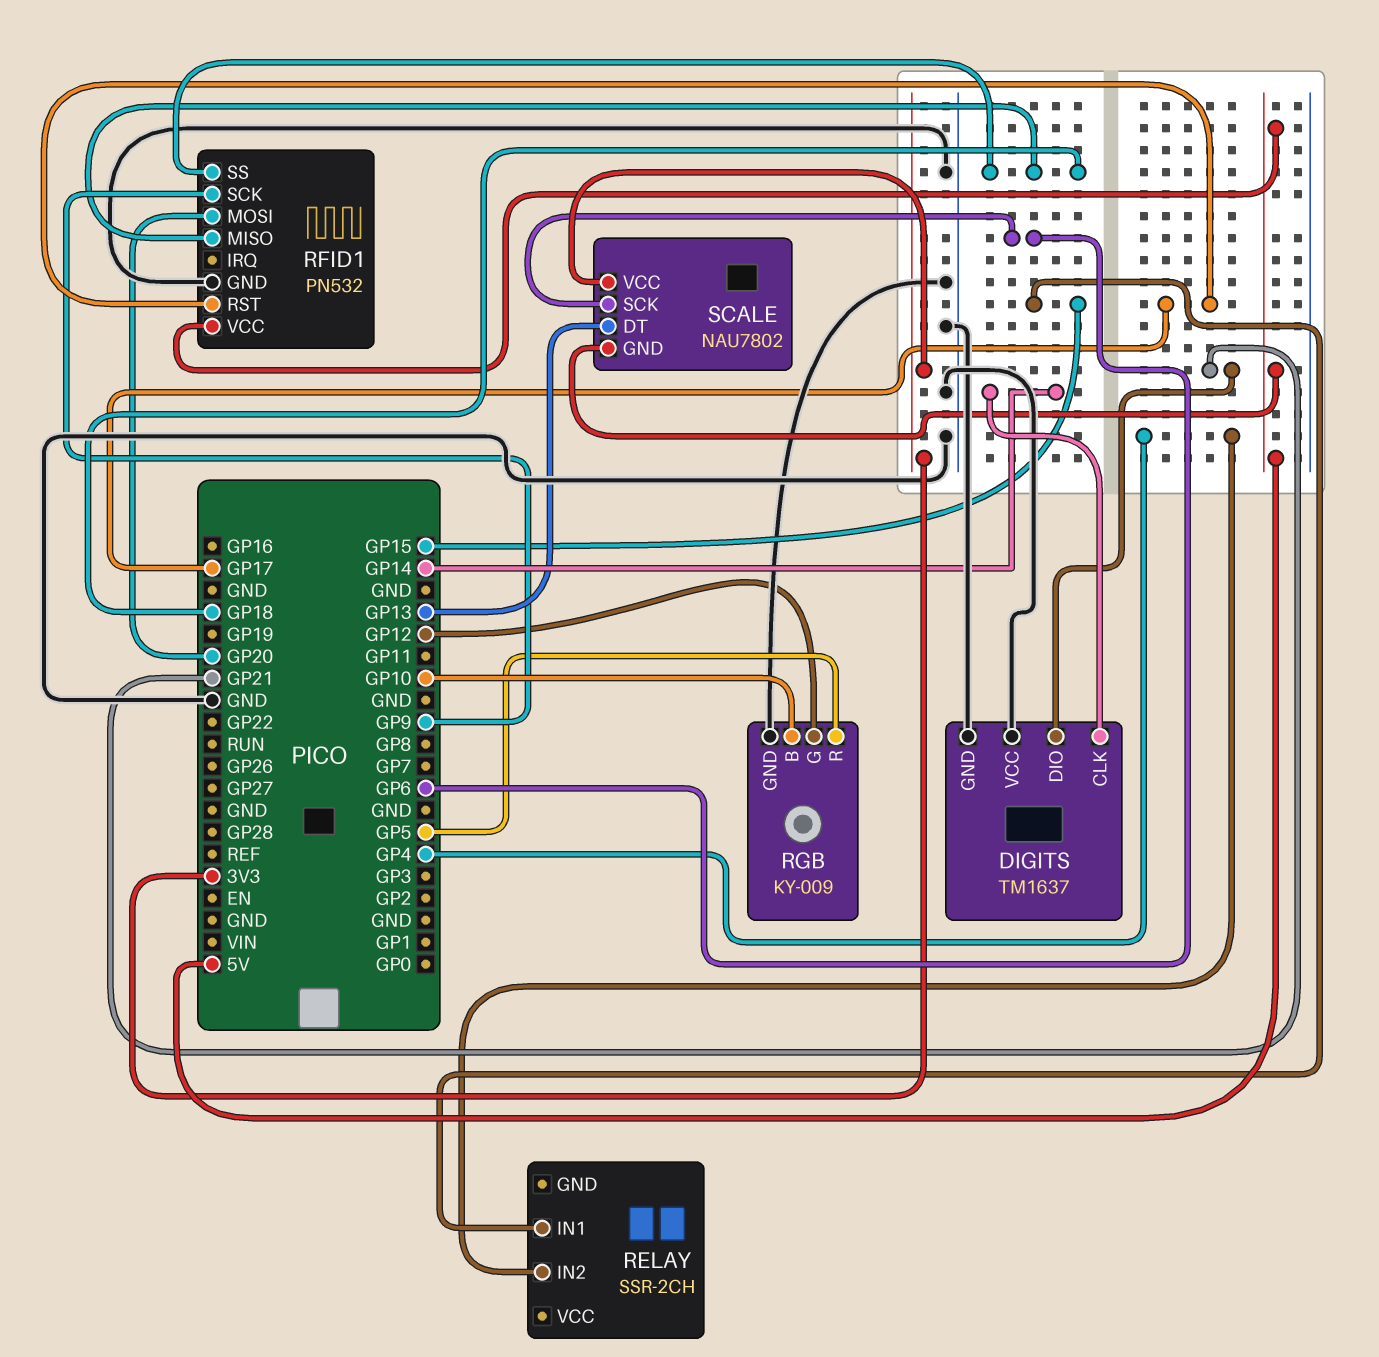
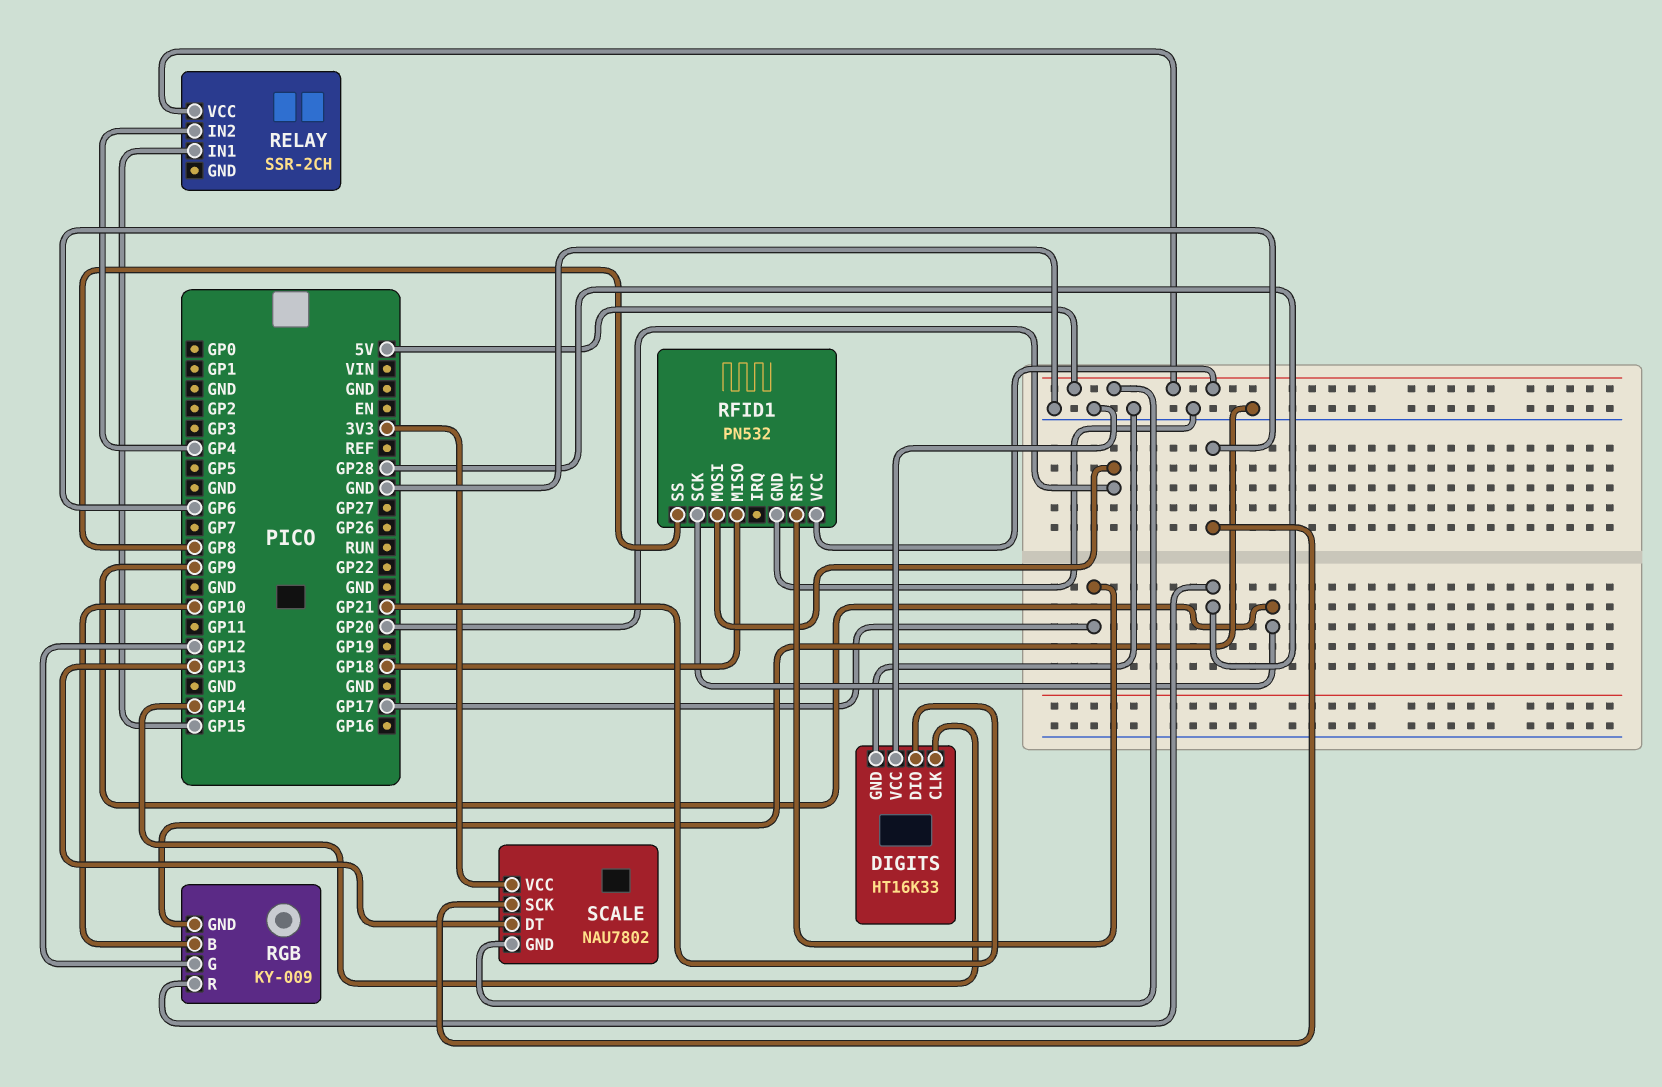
DIGITS: TM1637 -> HT16K33
RELAY pin VCC: none -> 5V
RFID1 pin SS: GP18 -> GP8
RGB pin R: GP5 -> GP28

